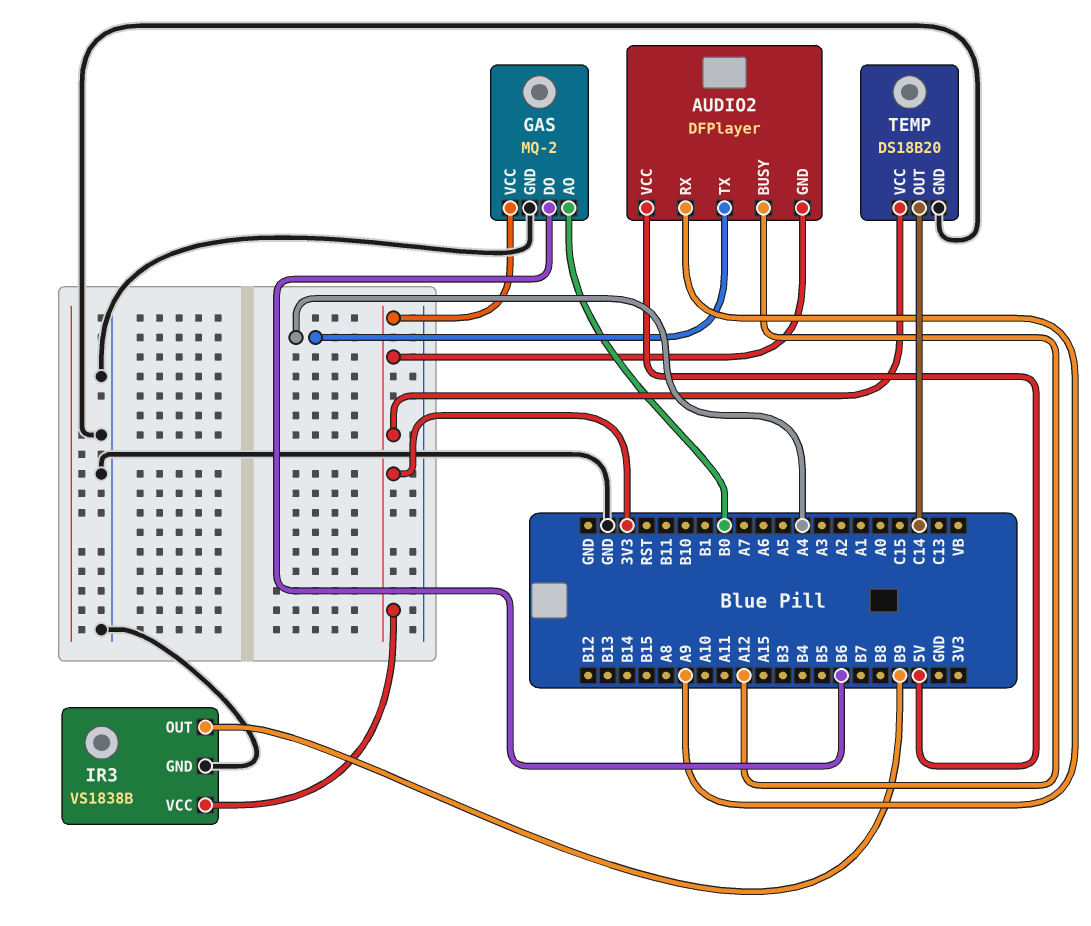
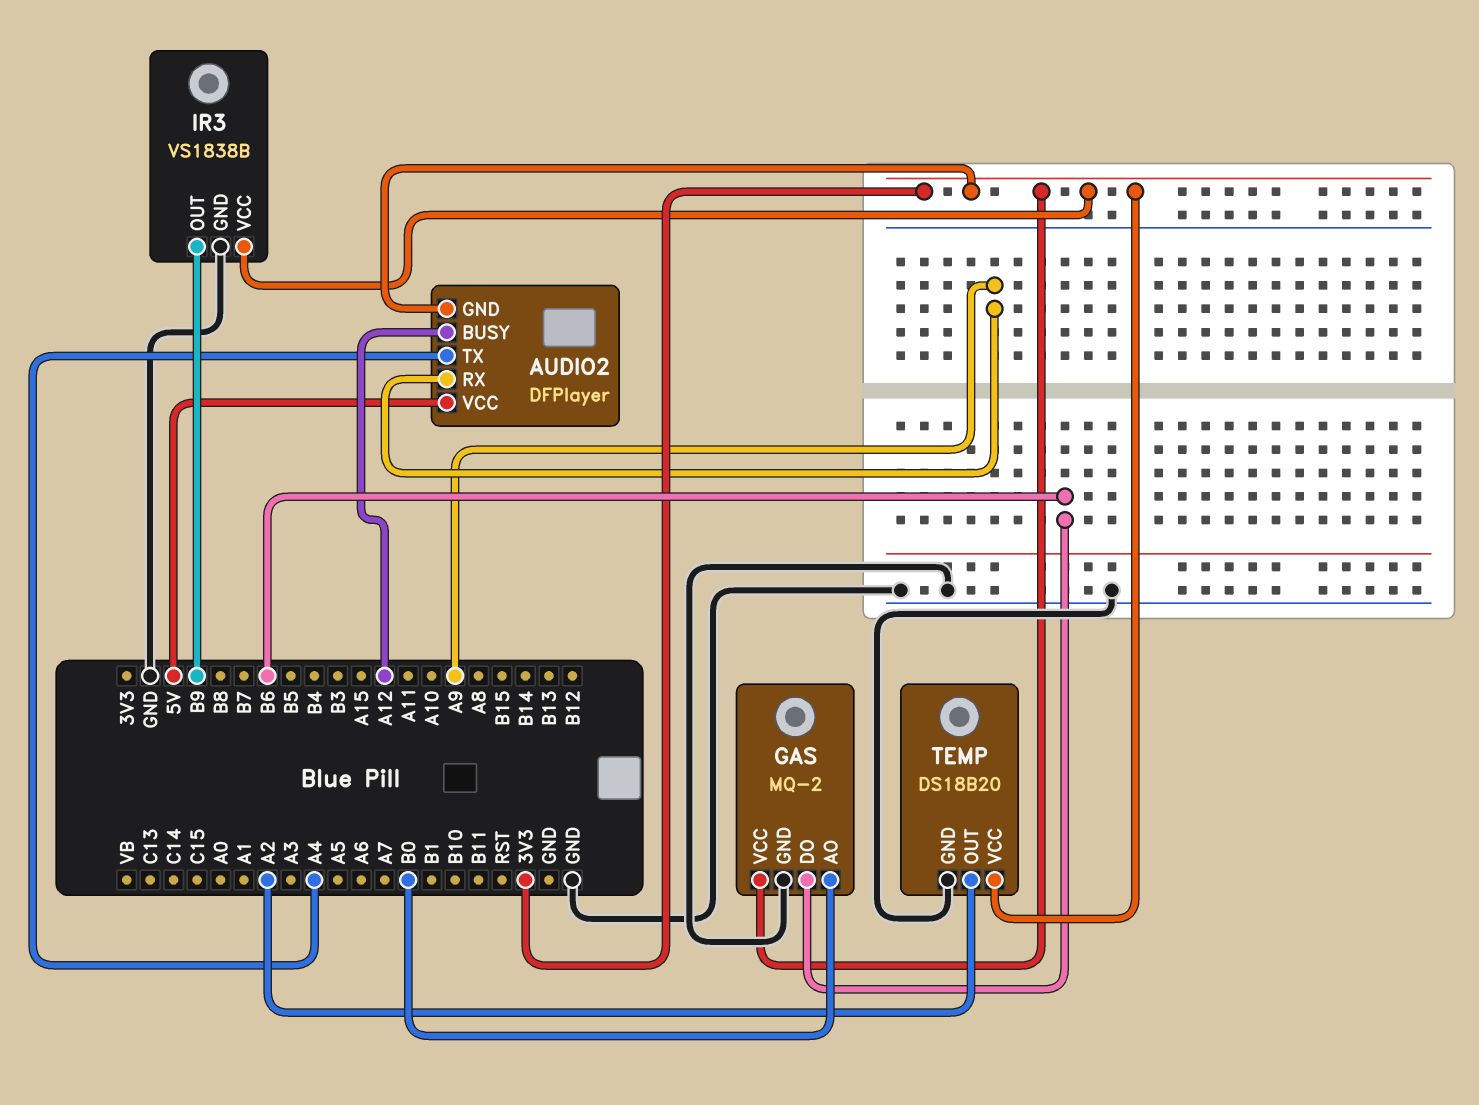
TEMP pin OUT: C14 -> A2

